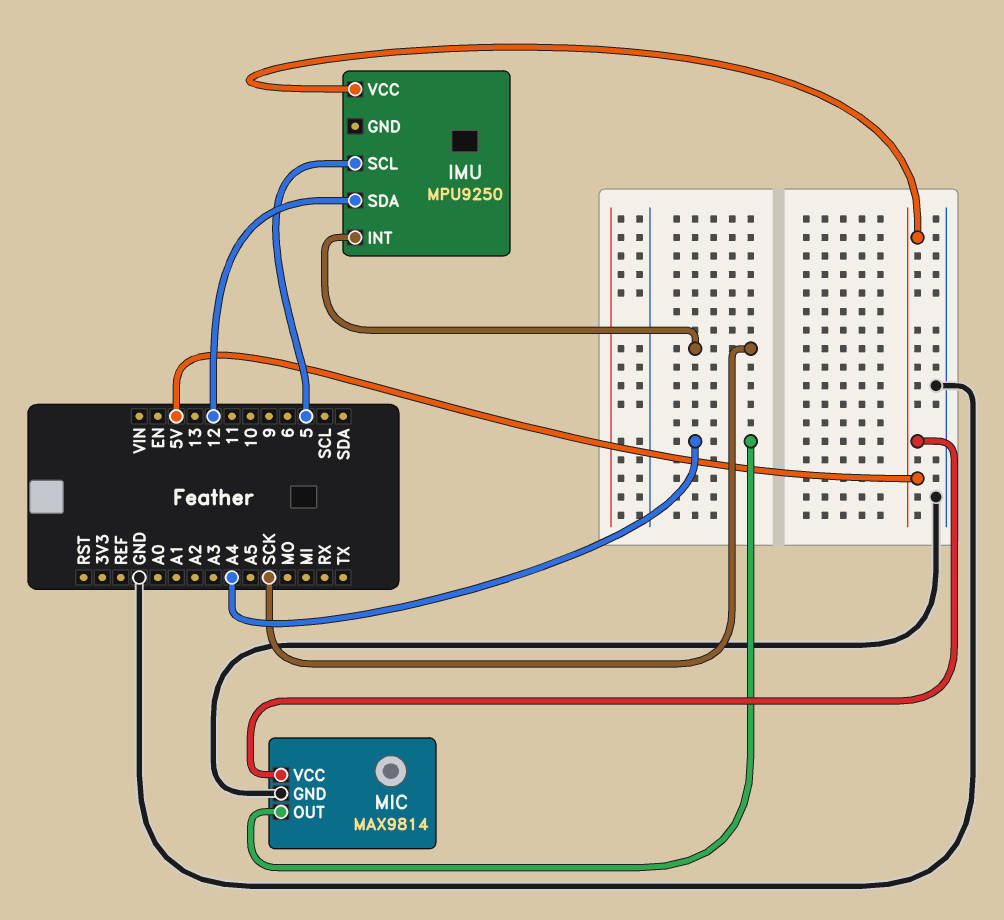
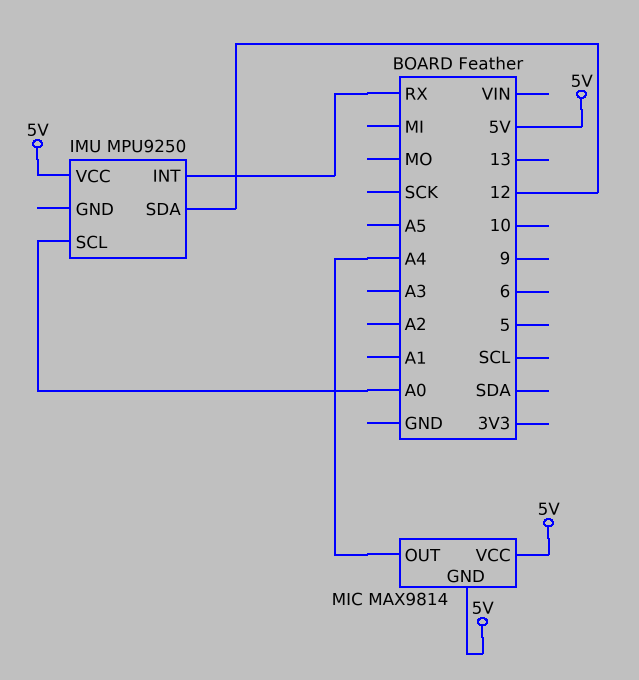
IMU pin INT: SCK -> RX
IMU pin SCL: 5 -> A0
MIC pin GND: GND -> 5V

